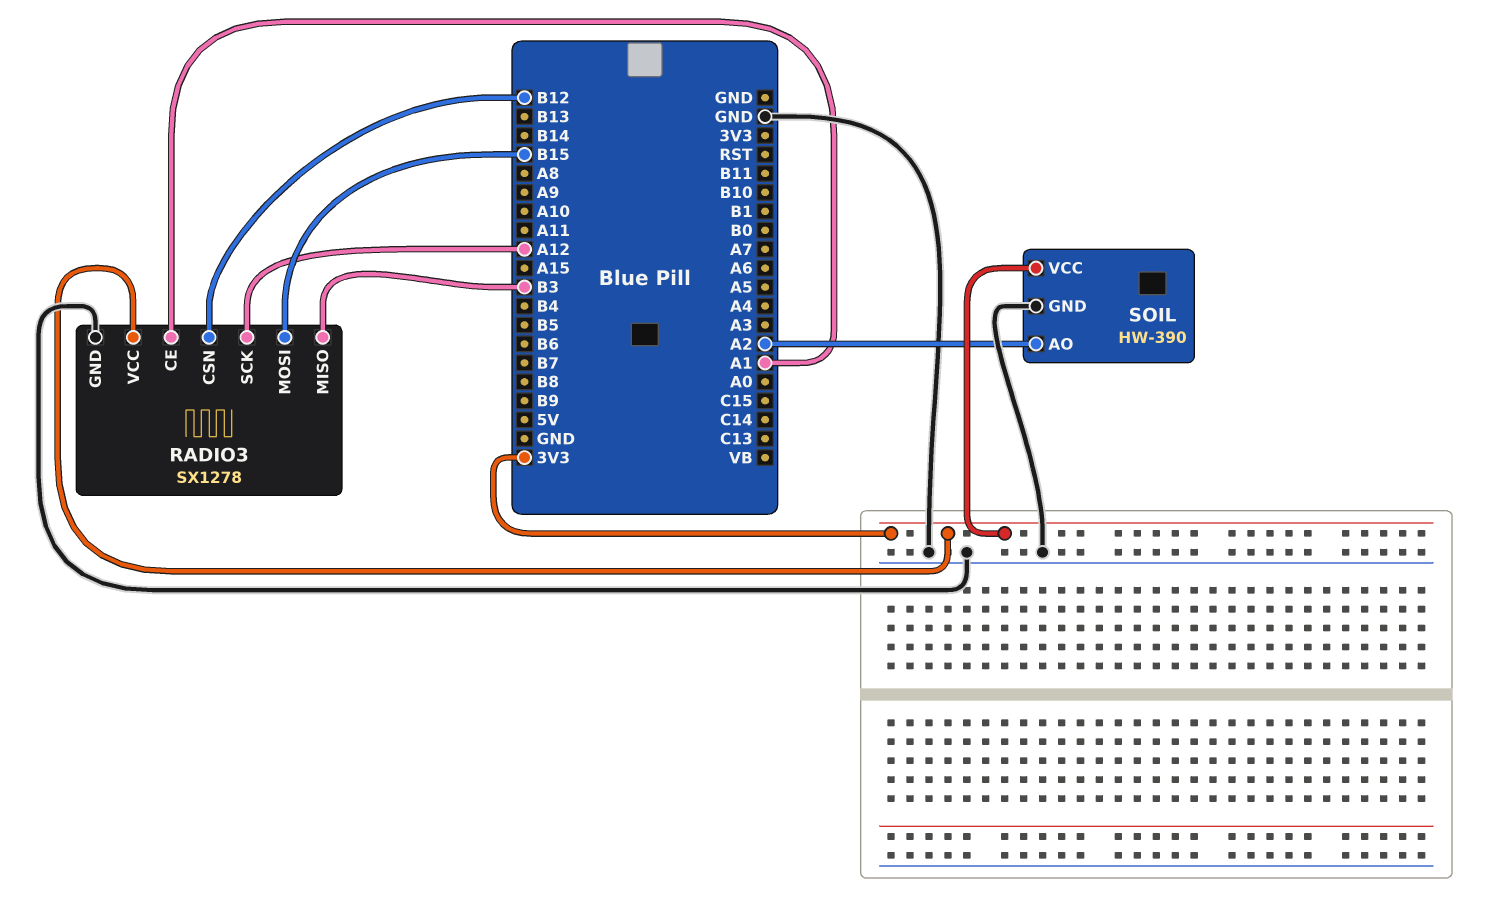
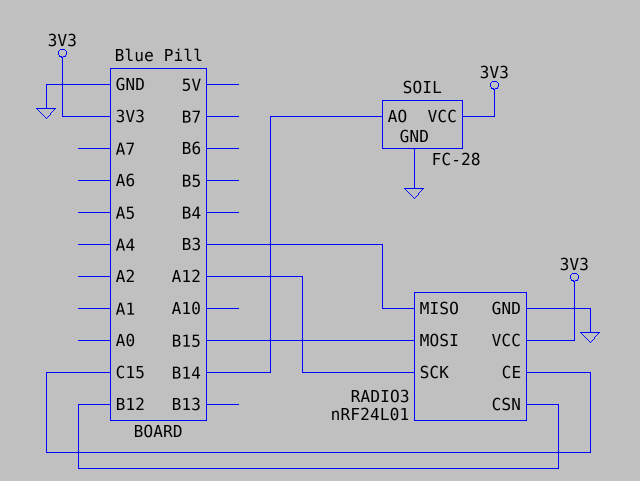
RADIO3: SX1278 -> nRF24L01
RADIO3 pin CE: A1 -> C15
SOIL: HW-390 -> FC-28
SOIL pin AO: A2 -> B14

